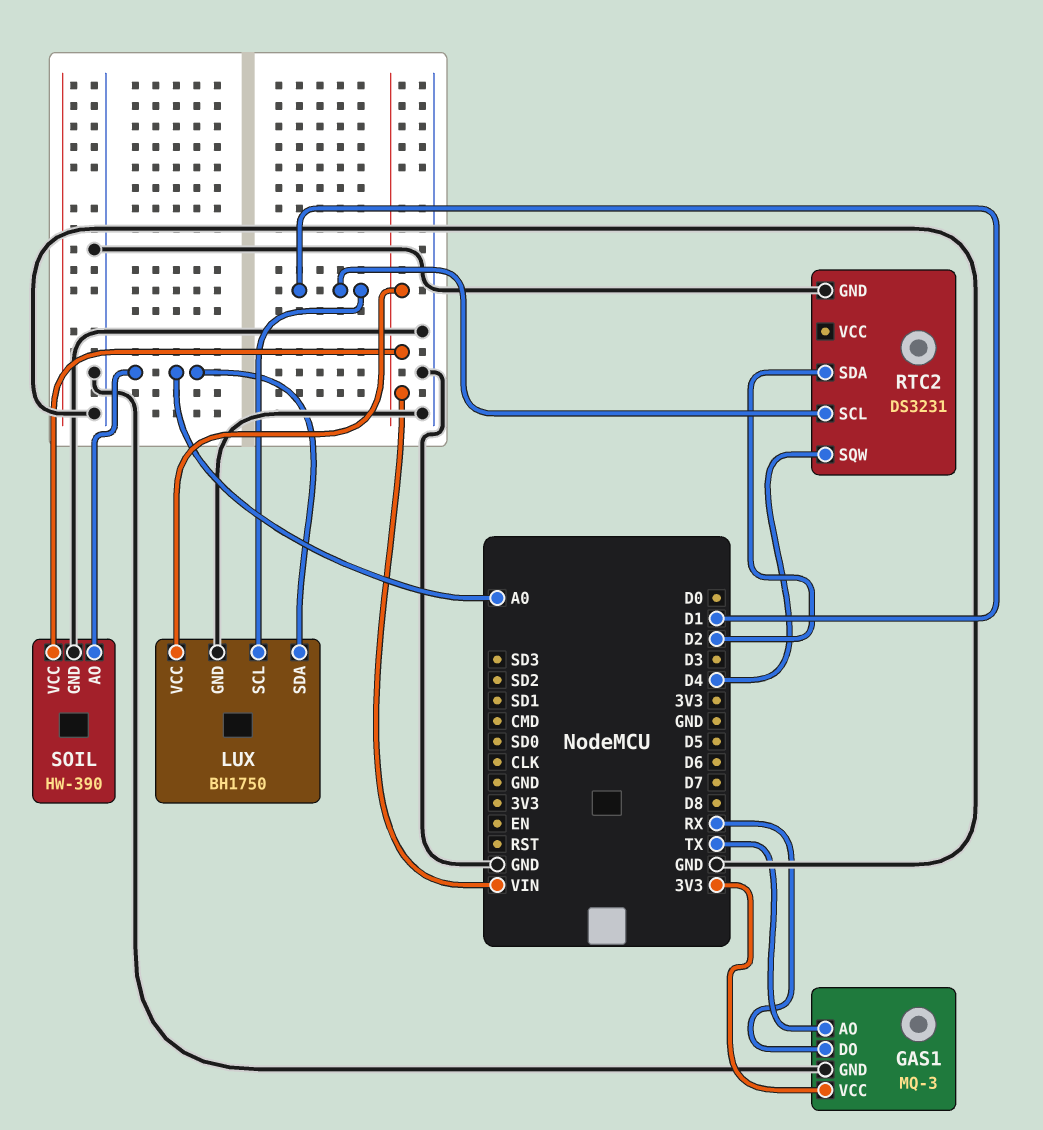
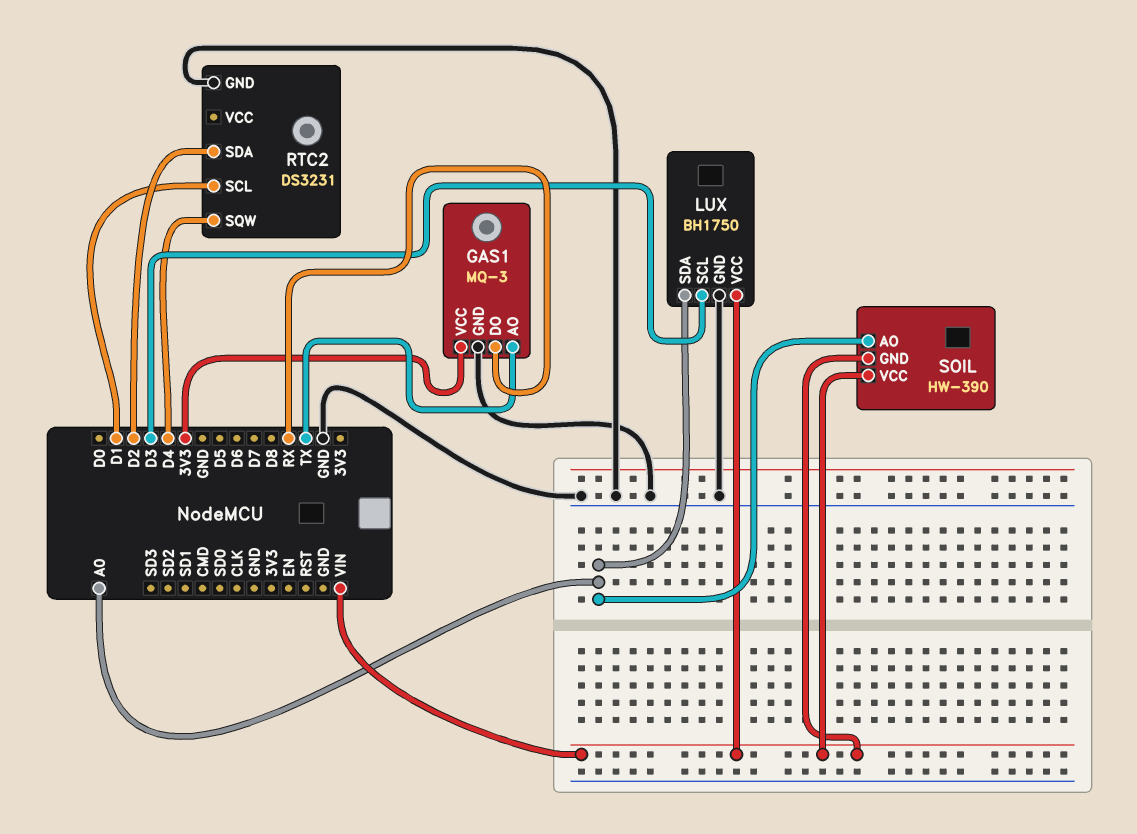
LUX pin SCL: D1 -> D3
SOIL pin GND: GND -> VIN

